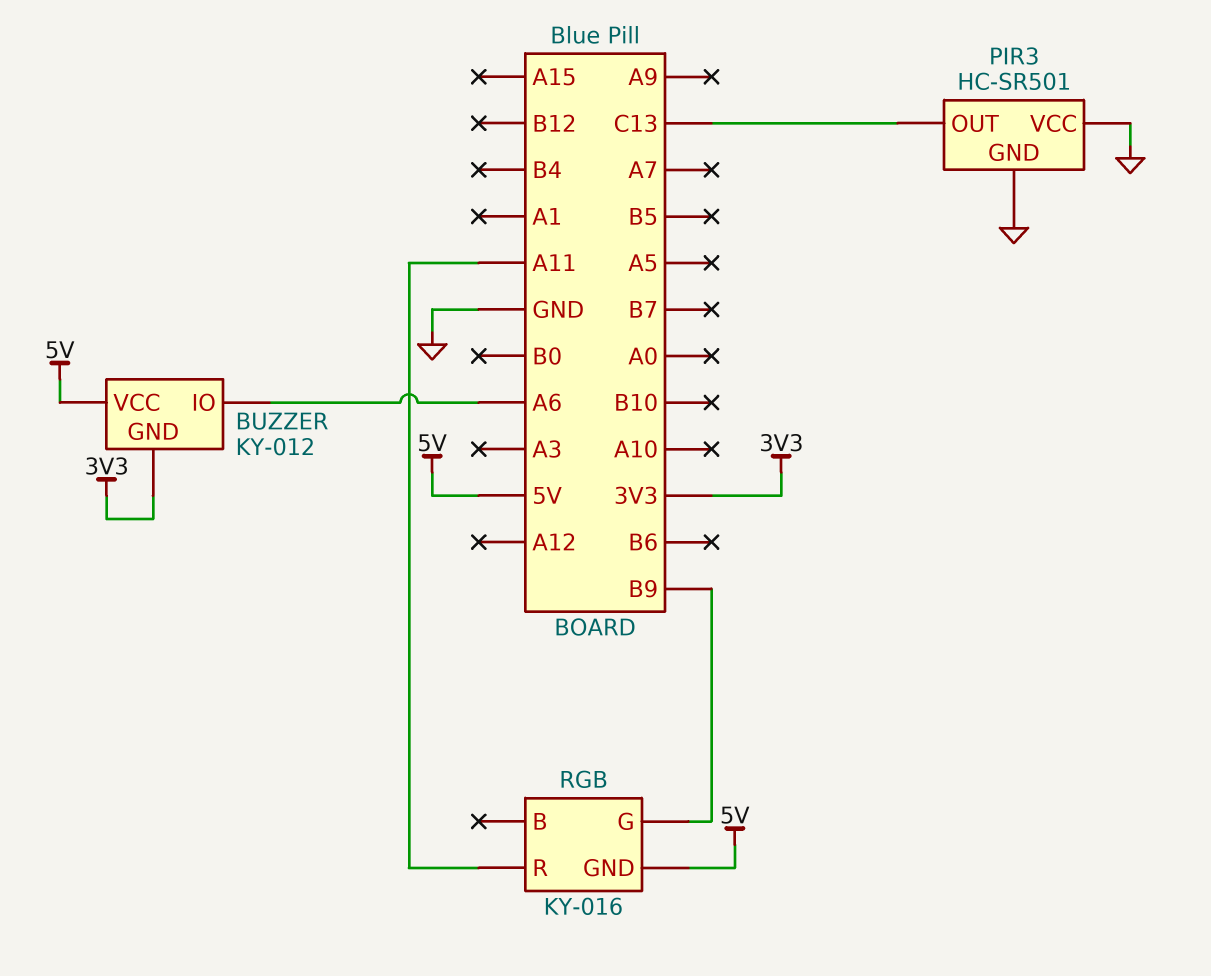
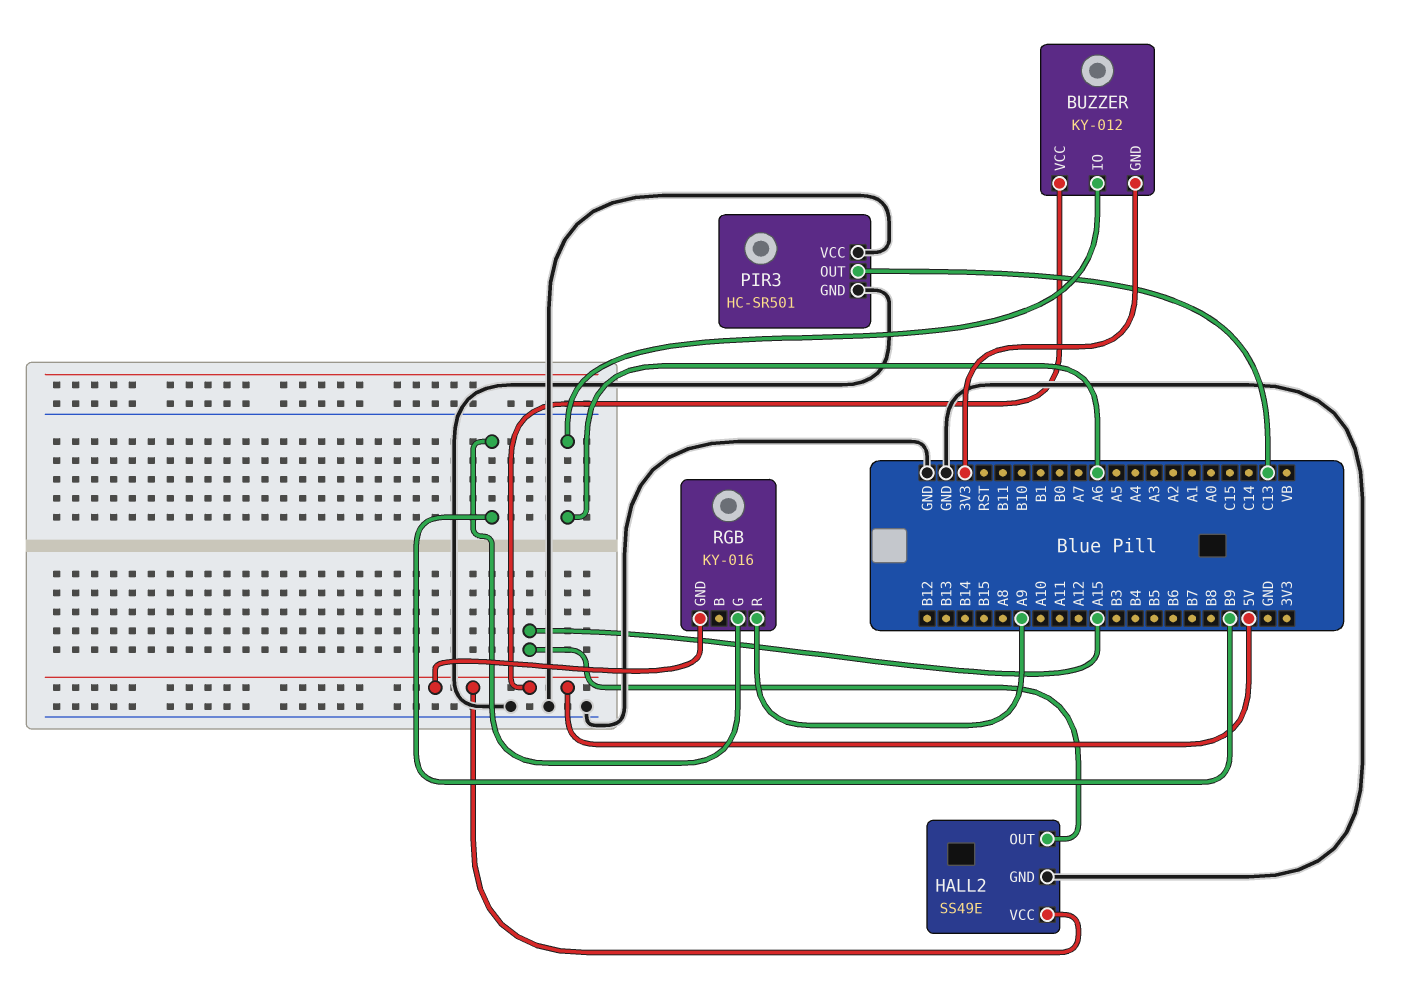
HALL2: none -> SS49E
HALL2 pin GND: none -> GND
HALL2 pin OUT: none -> A15
HALL2 pin VCC: none -> 5V
RGB pin R: A11 -> A9

